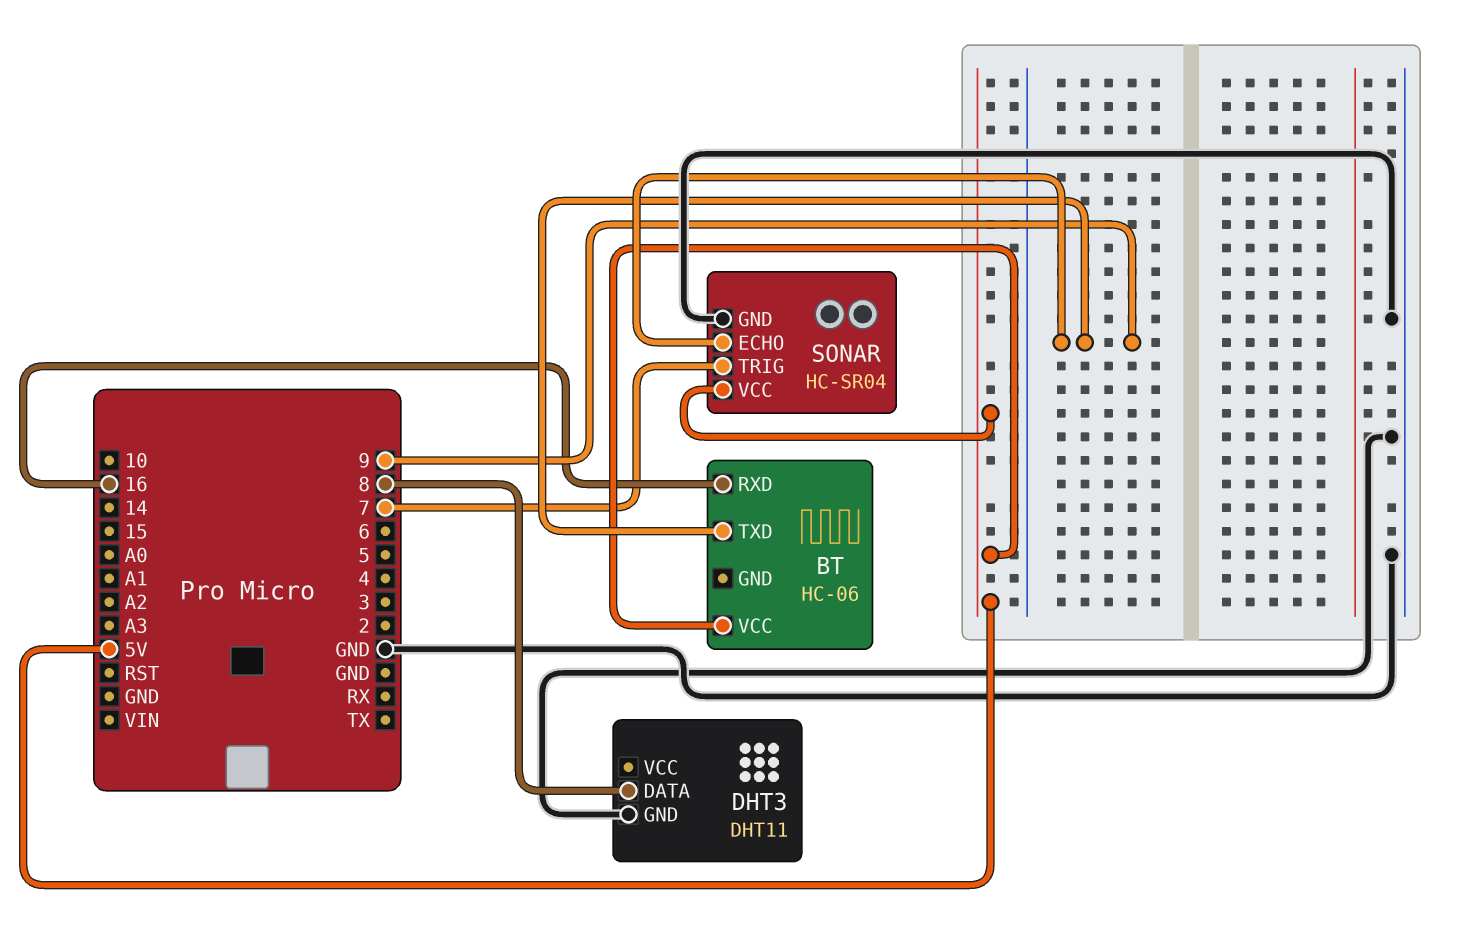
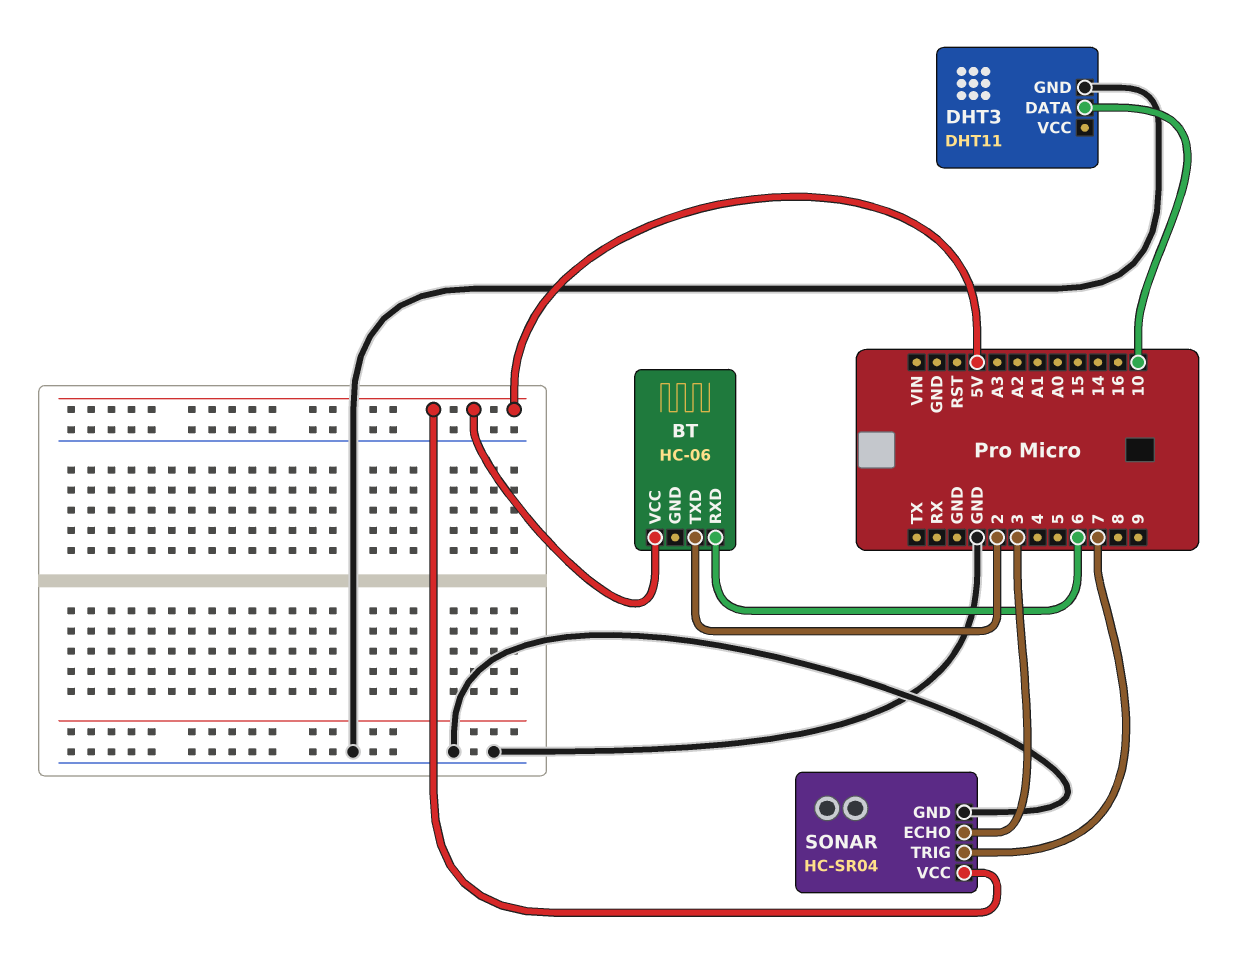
BT pin RXD: 16 -> 6
BT pin TXD: 9 -> 2
DHT3 pin DATA: 8 -> 10
SONAR pin ECHO: 9 -> 3

